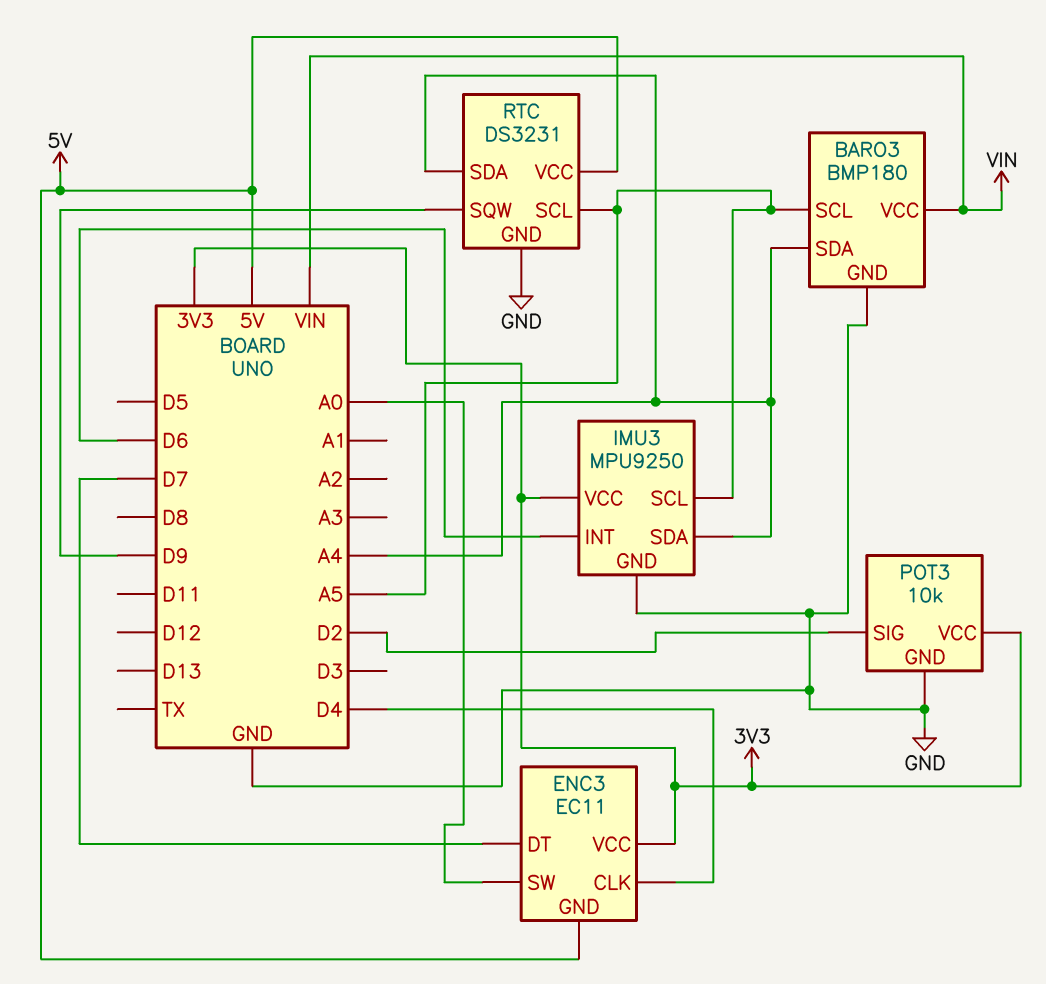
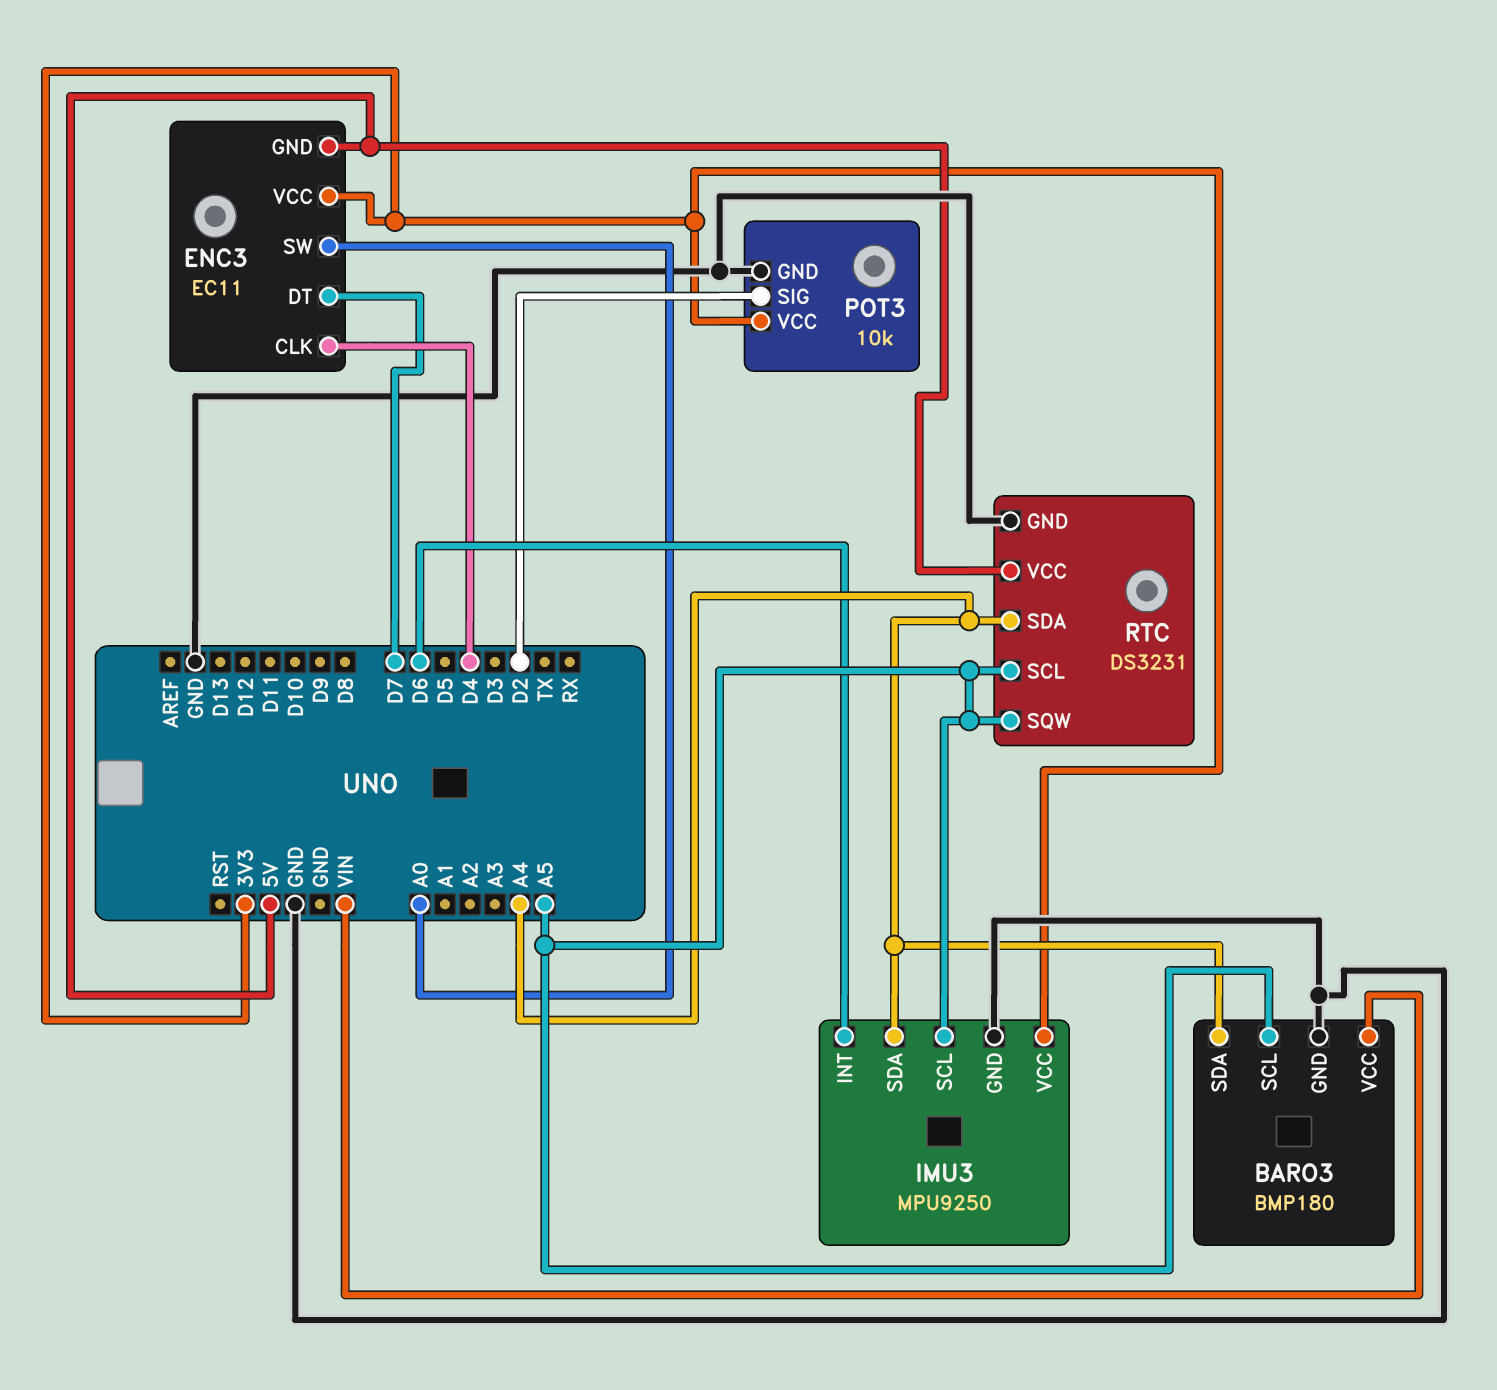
RTC pin SQW: D9 -> A5

